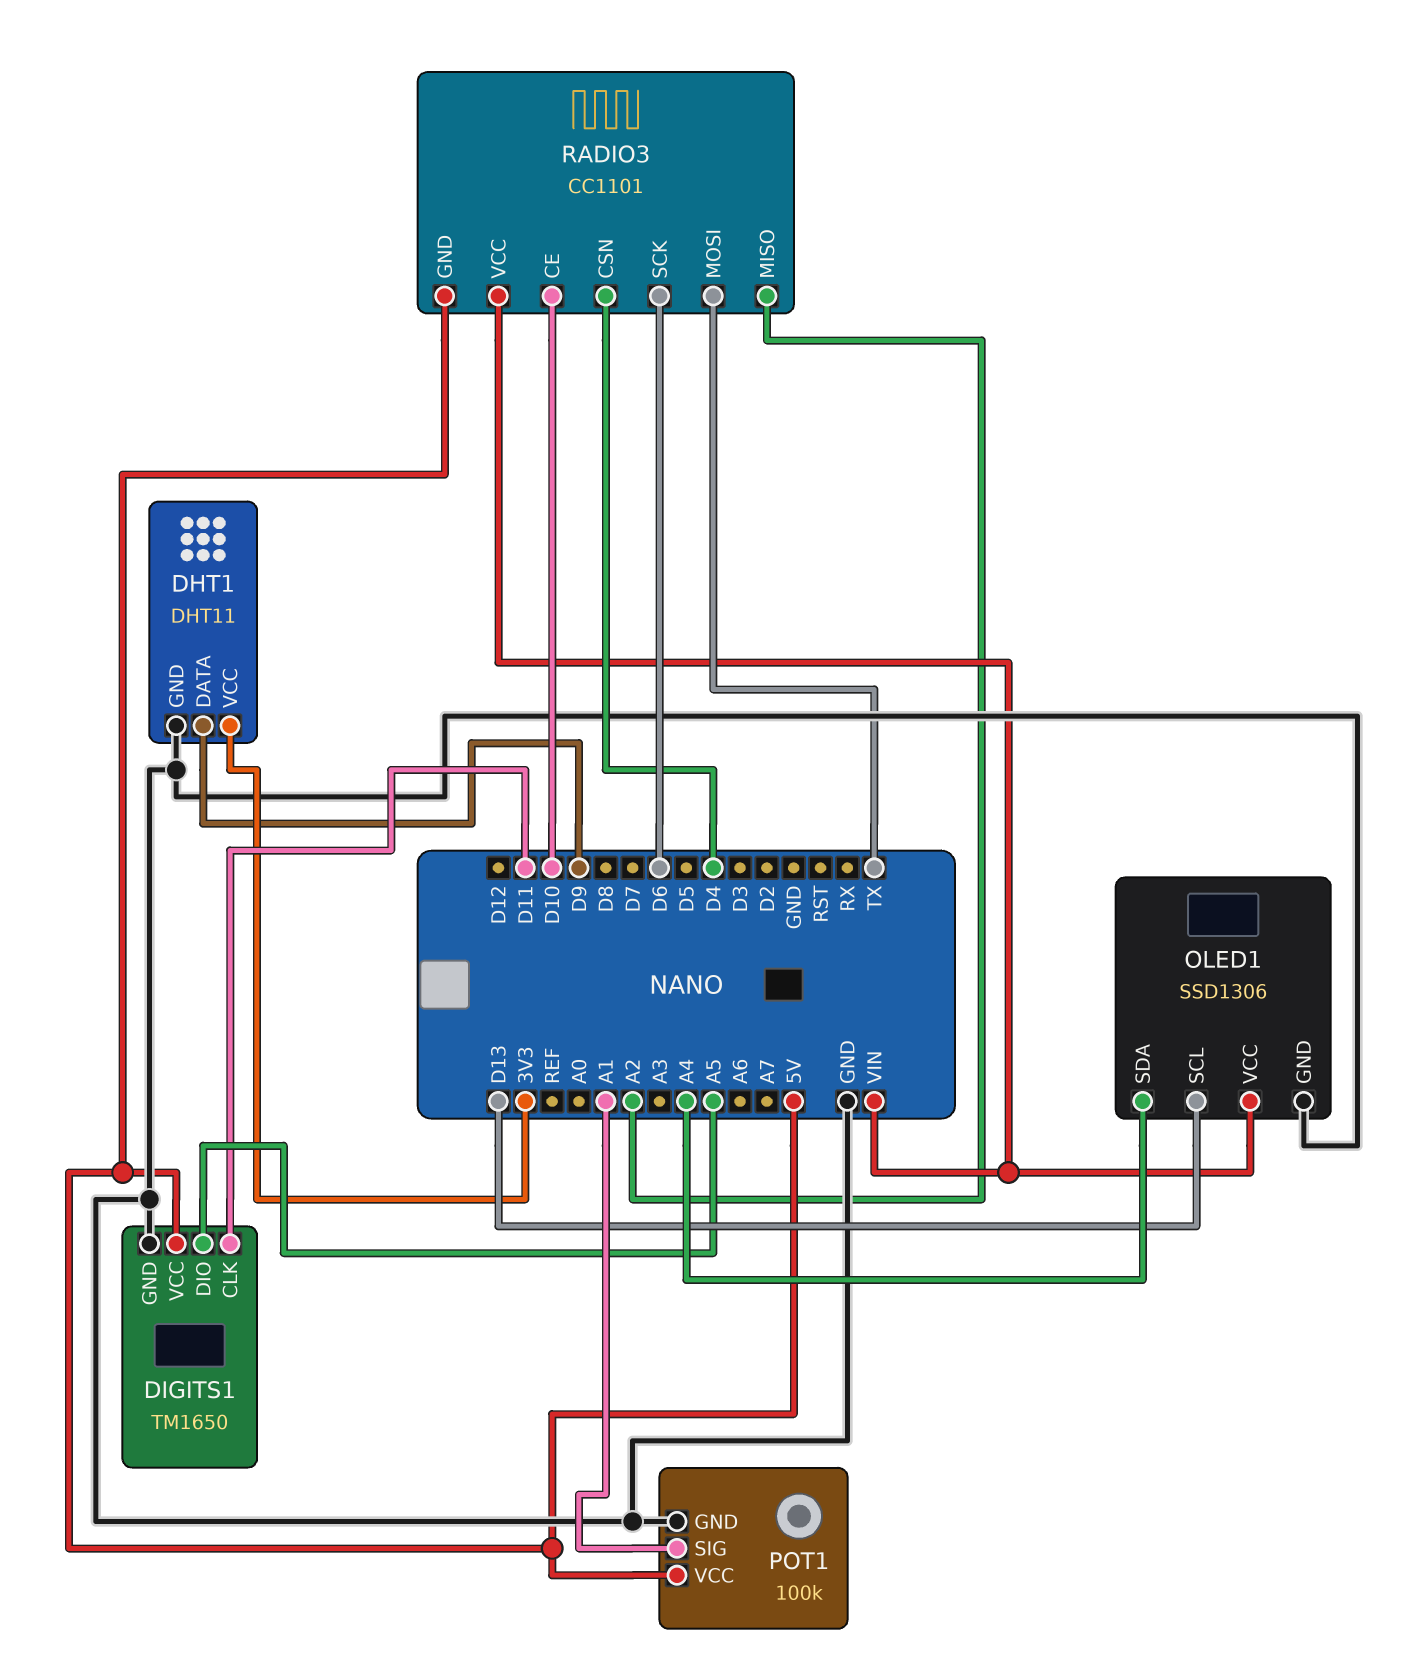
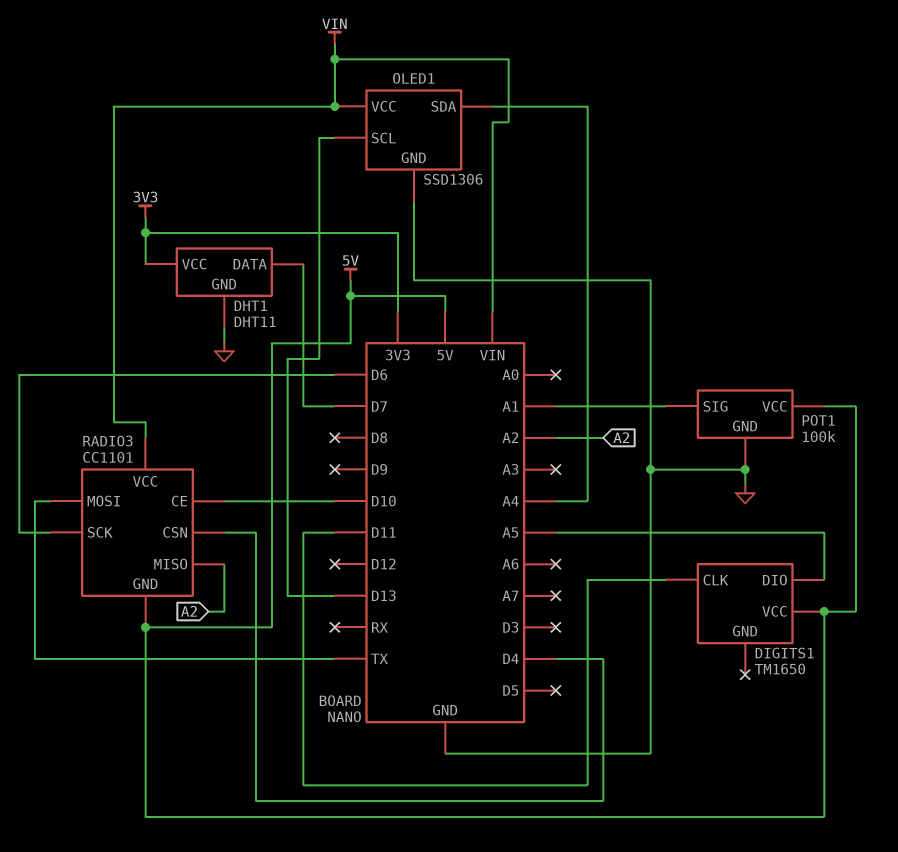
DHT1 pin DATA: D9 -> D7
DIGITS1 pin GND: GND -> none

